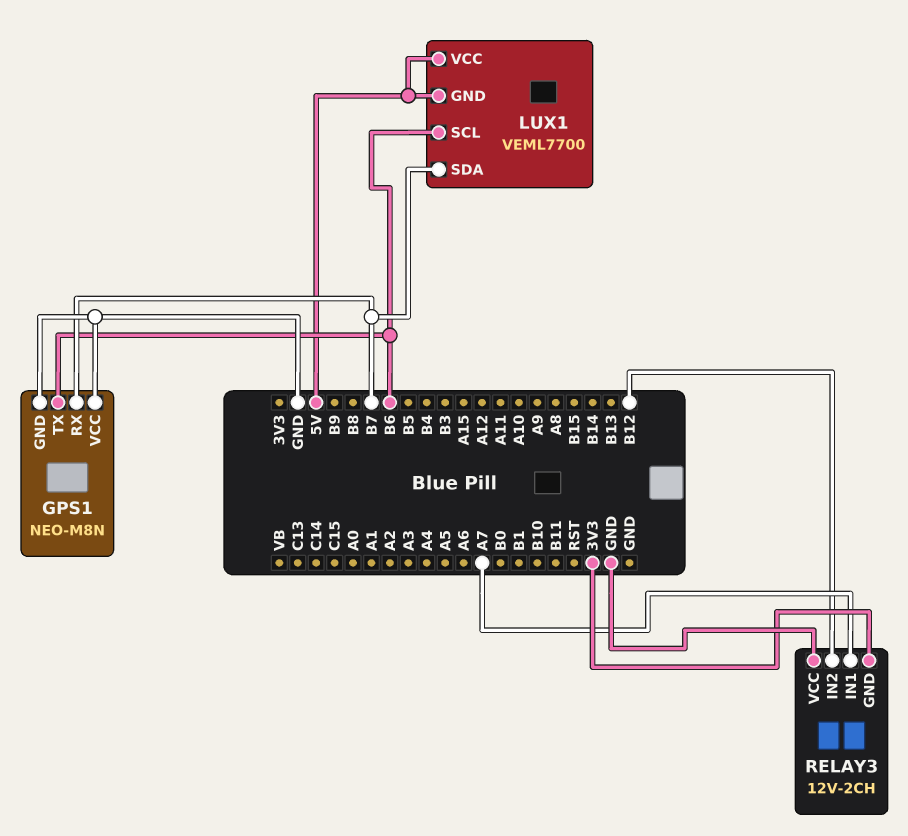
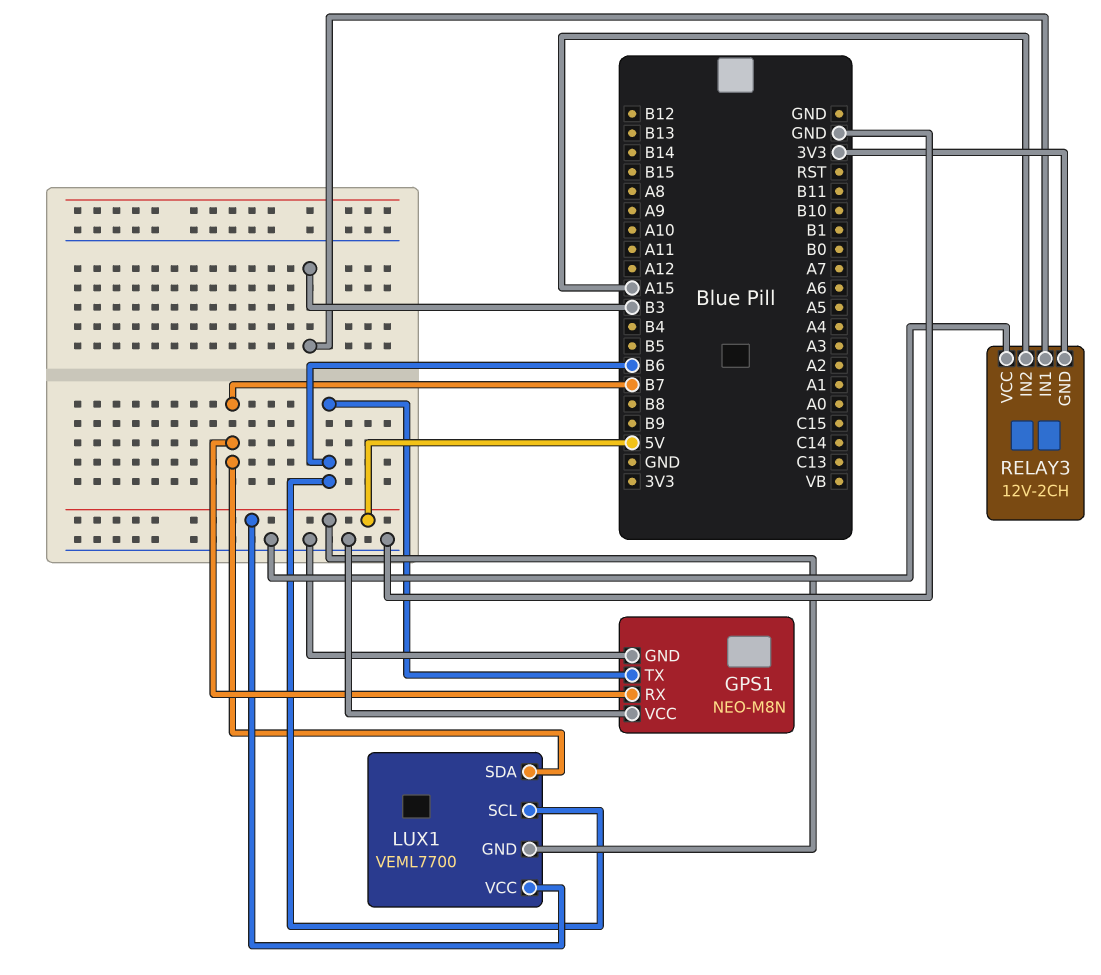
RELAY3 pin IN1: A7 -> B3
RELAY3 pin IN2: B12 -> A15

